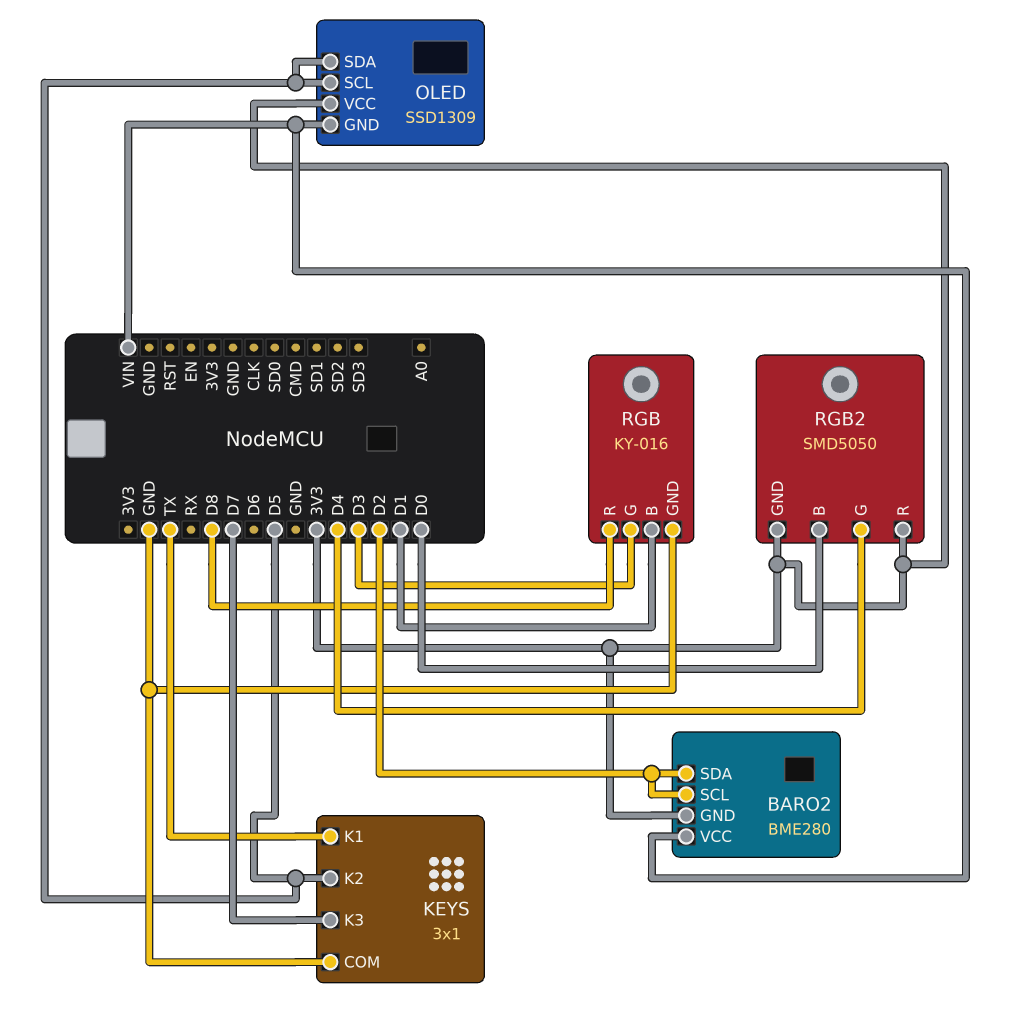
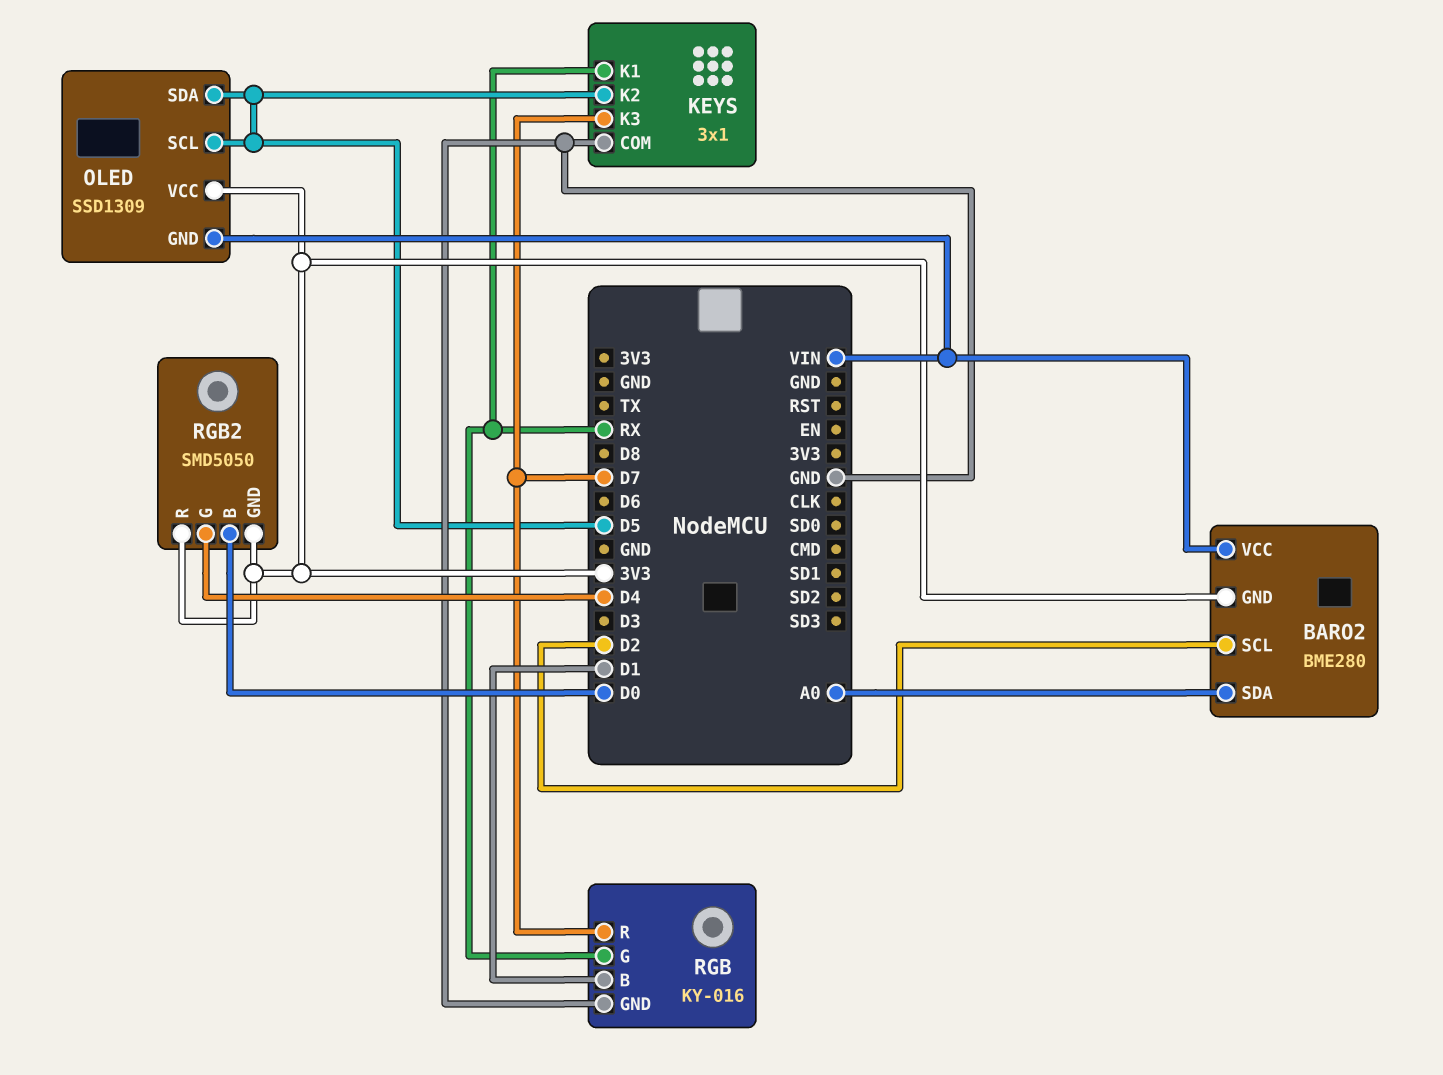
BARO2 pin SDA: D2 -> A0
KEYS pin K1: TX -> RX
RGB pin G: D3 -> RX
RGB pin R: D8 -> D7

